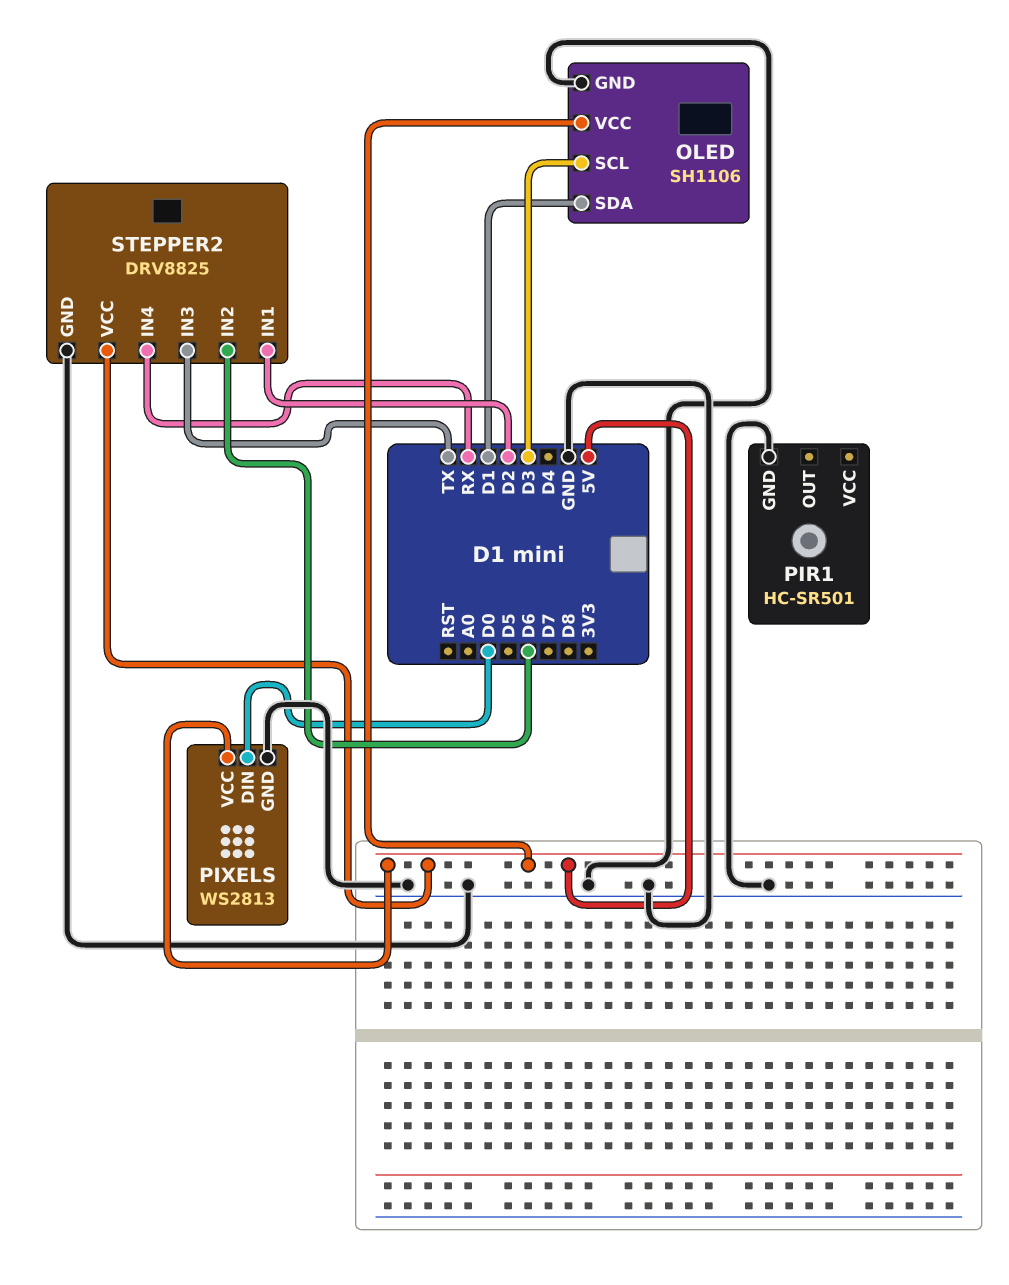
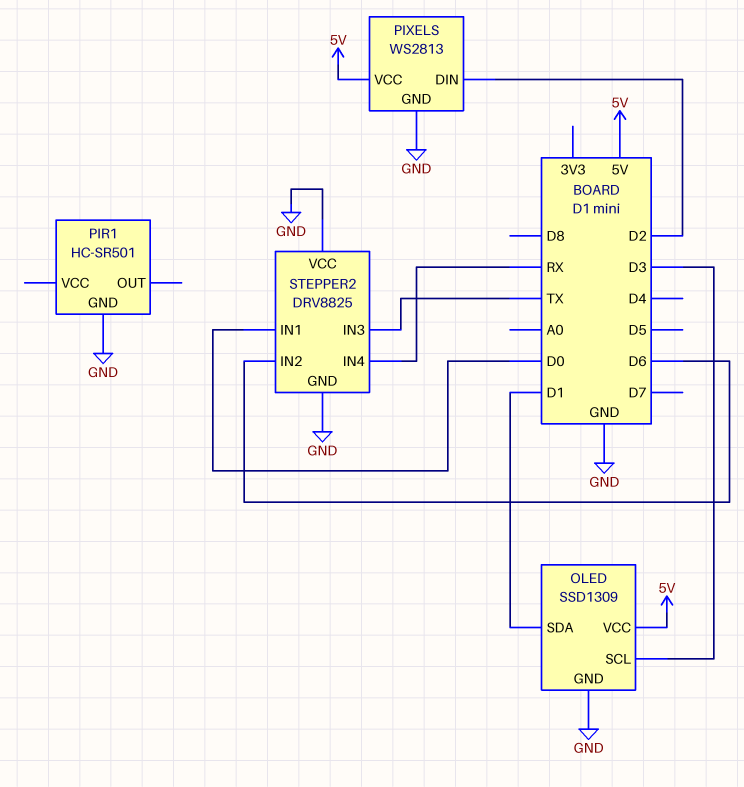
OLED: SH1106 -> SSD1309
PIXELS pin DIN: D0 -> D2
STEPPER2 pin IN1: D2 -> D0
STEPPER2 pin VCC: 5V -> GND

